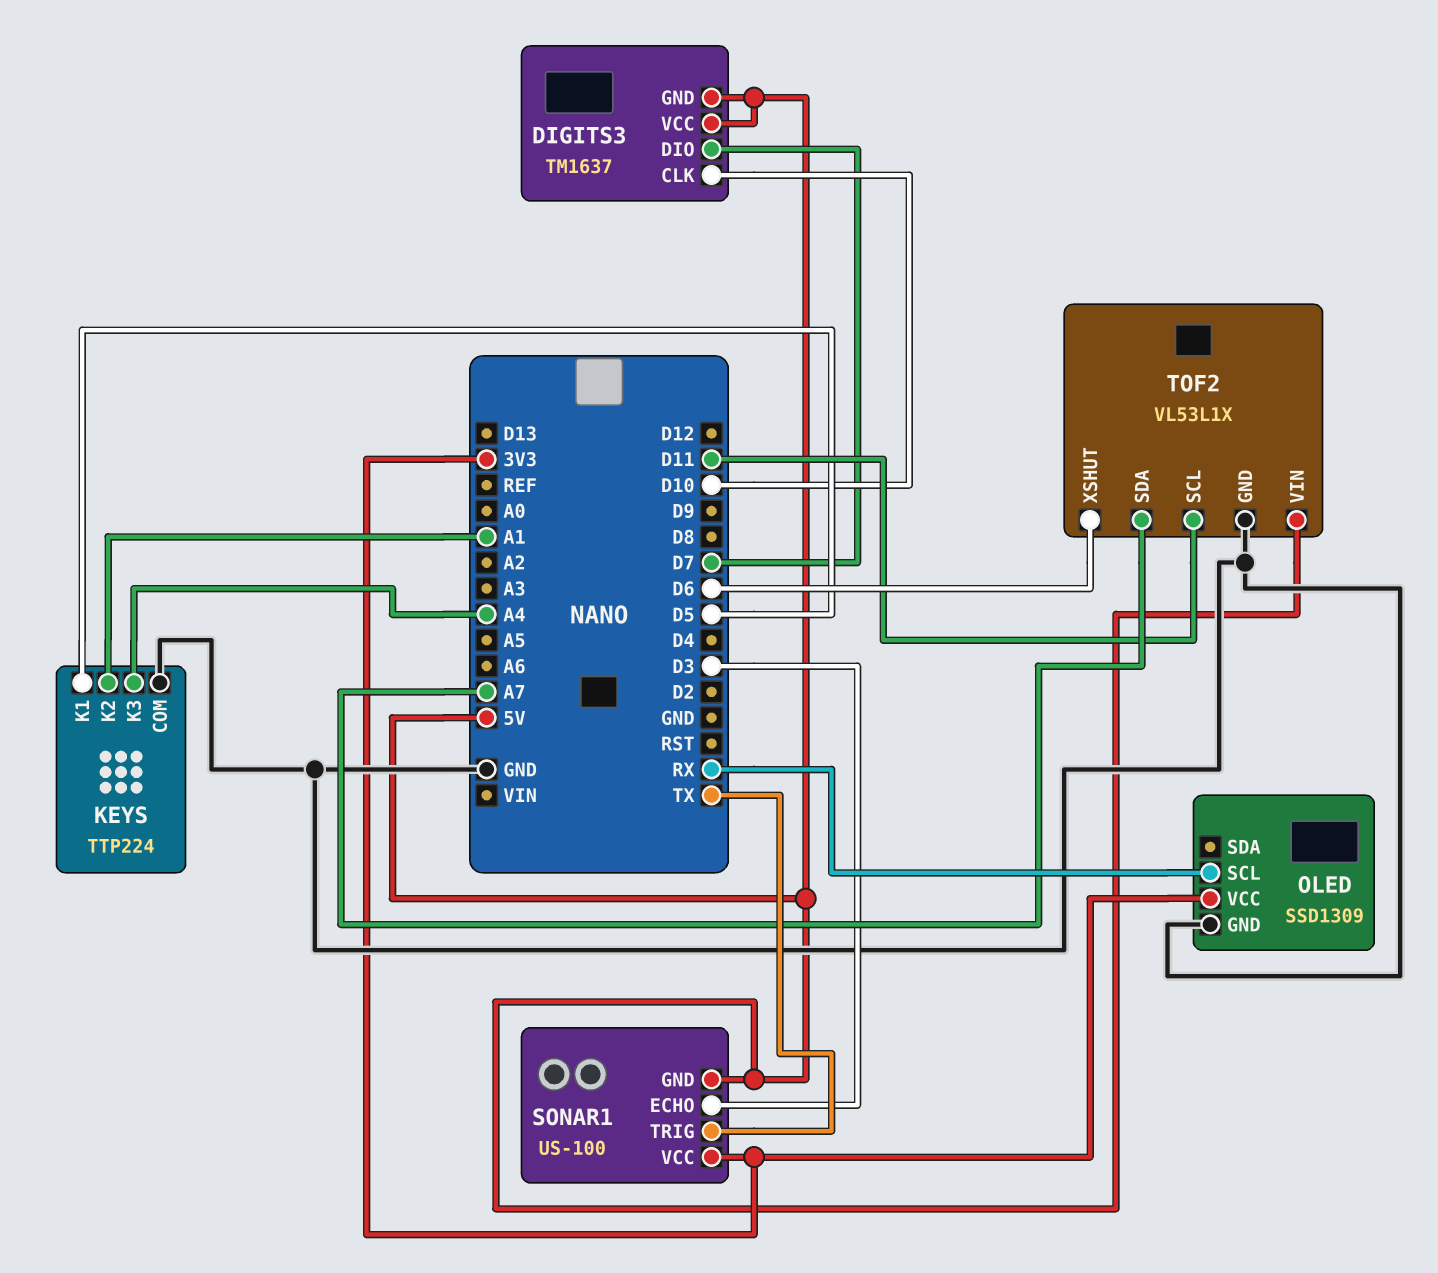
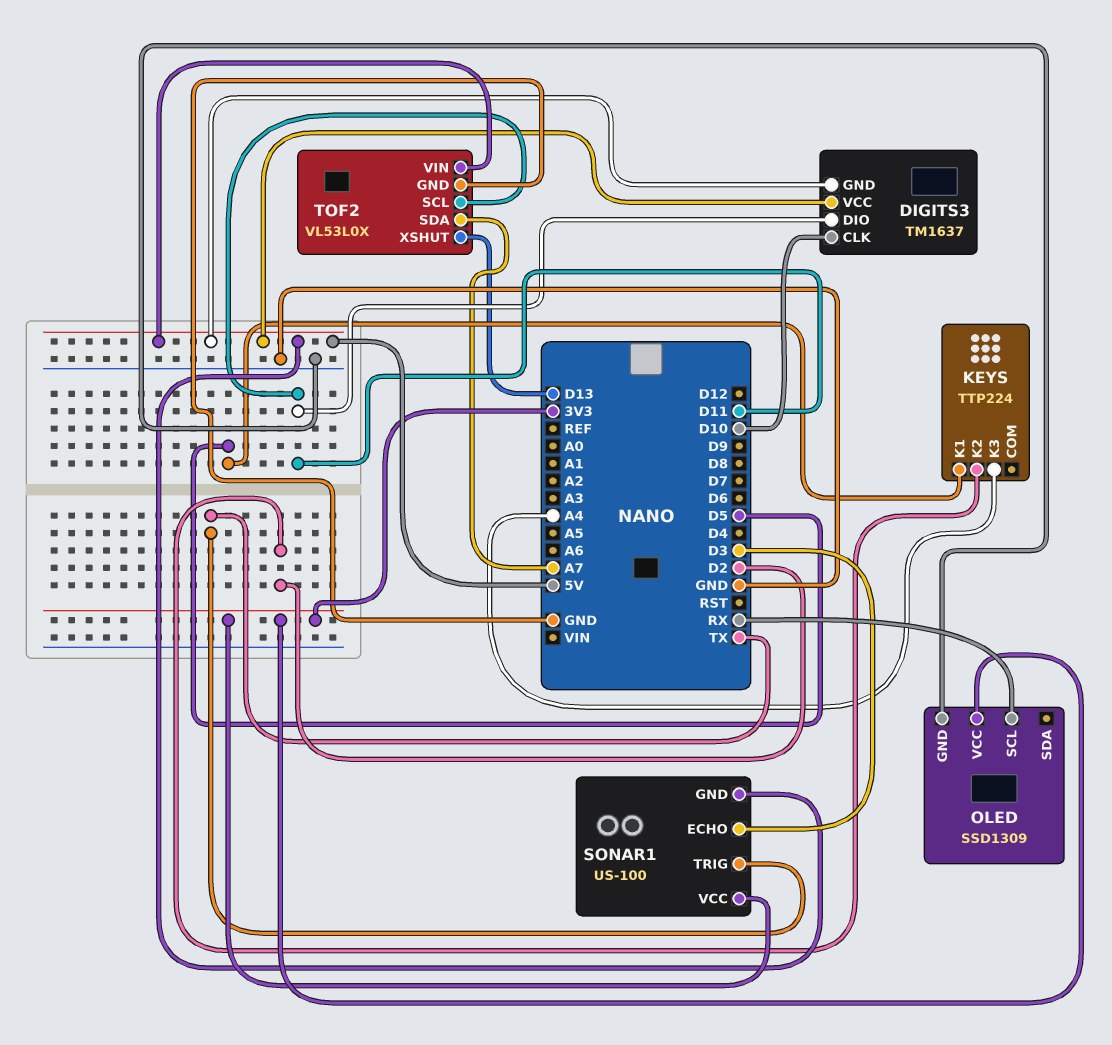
DIGITS3 pin DIO: D7 -> D11
KEYS pin COM: GND -> none
KEYS pin K2: A1 -> D2
TOF2: VL53L1X -> VL53L0X
TOF2 pin XSHUT: D6 -> D13

